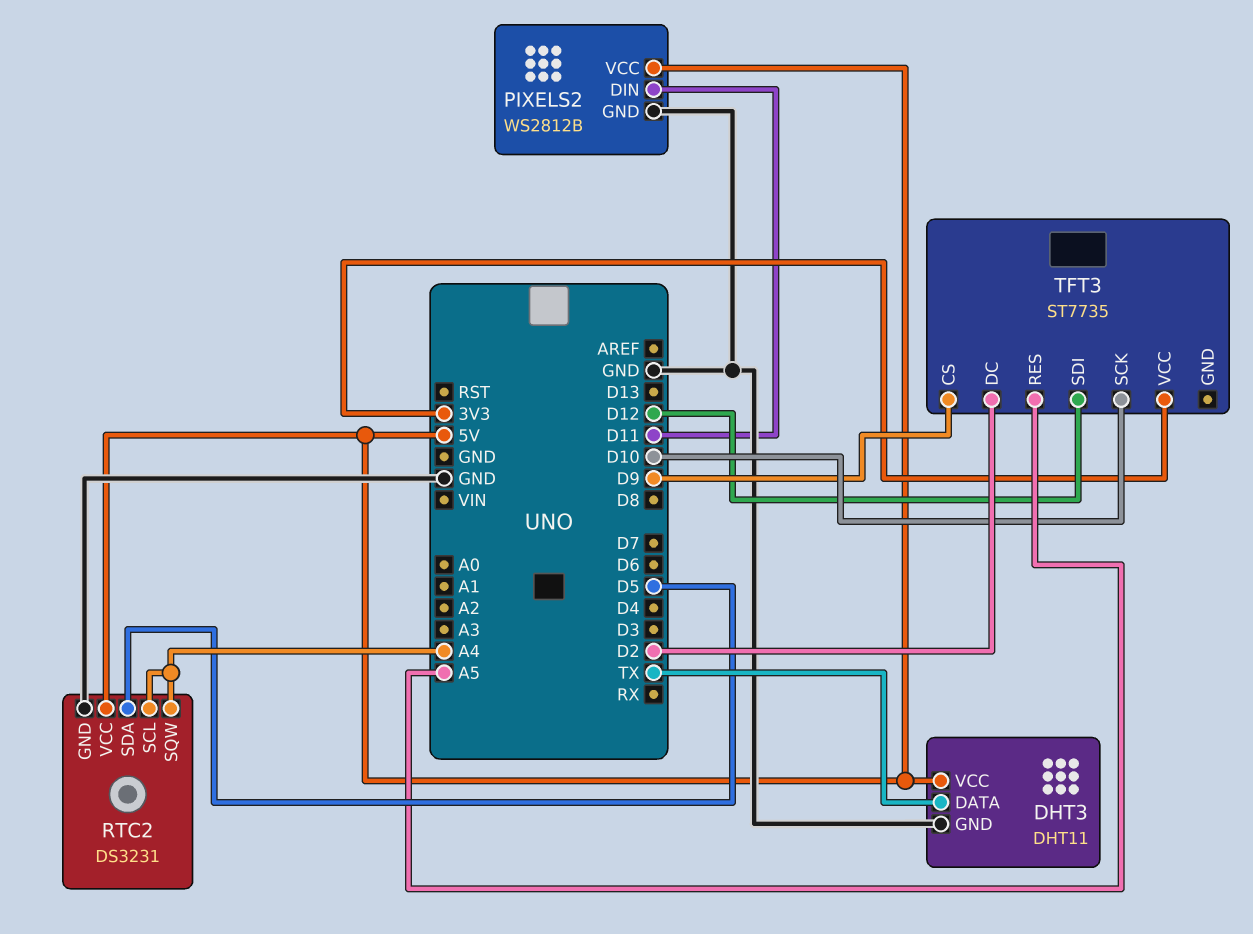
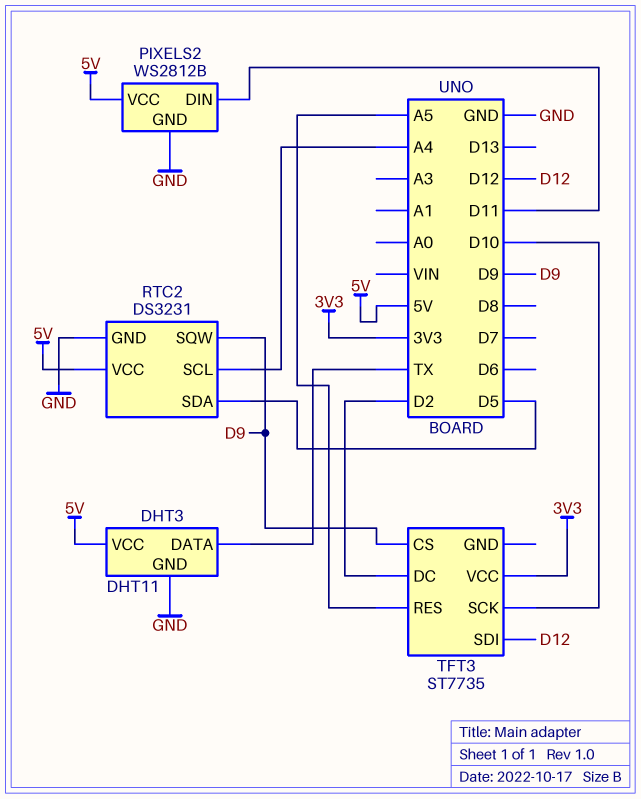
RTC2 pin SQW: A4 -> D9

